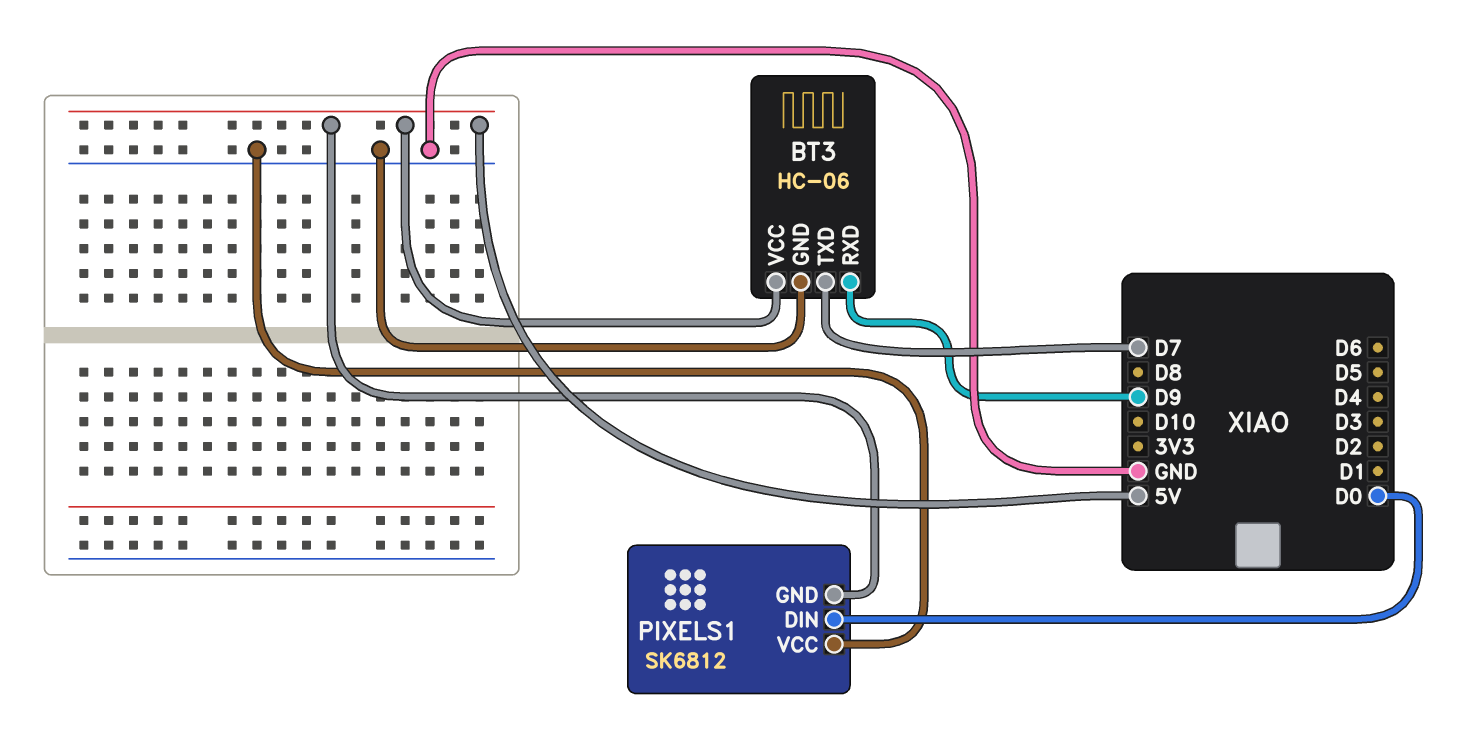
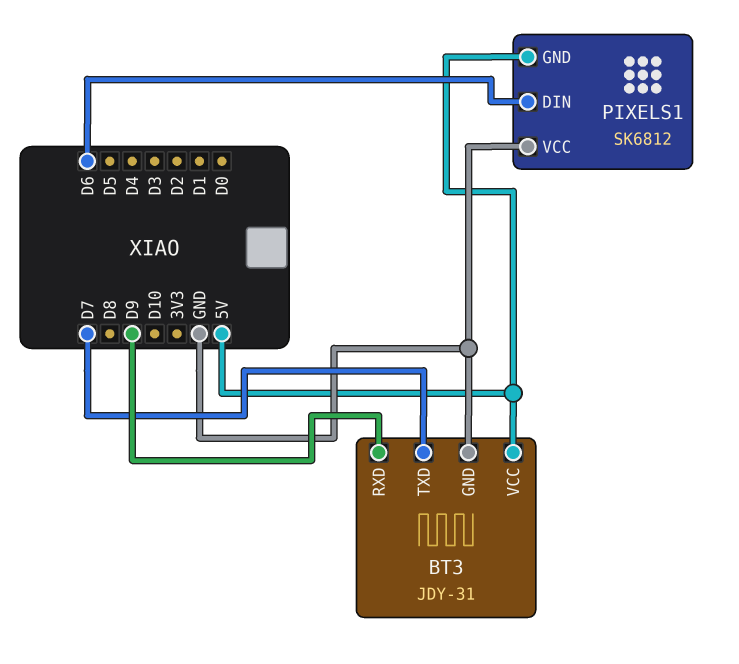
BT3: HC-06 -> JDY-31
PIXELS1 pin DIN: D0 -> D6

